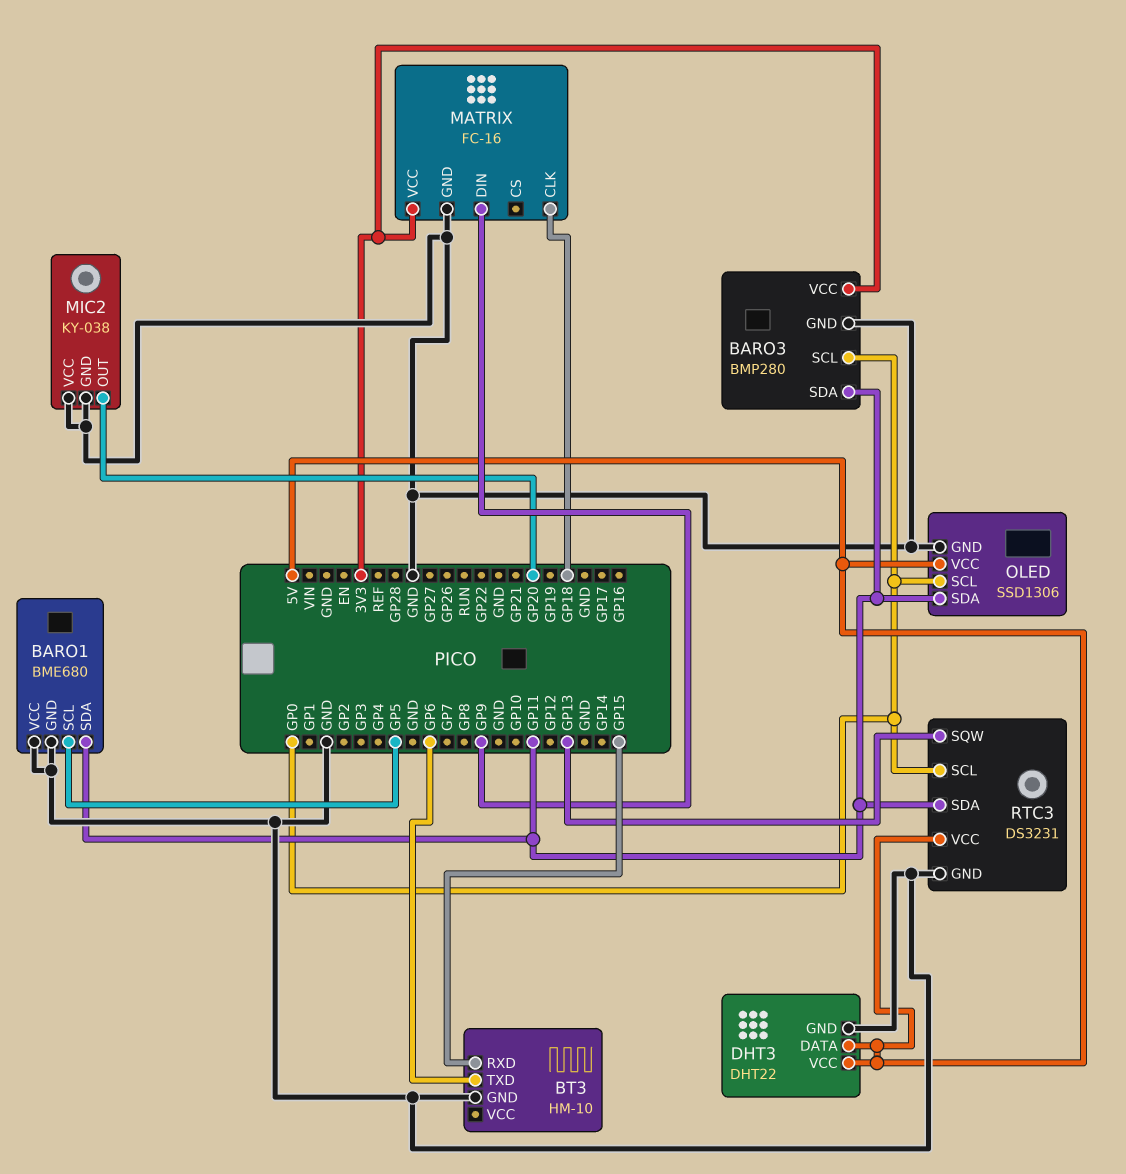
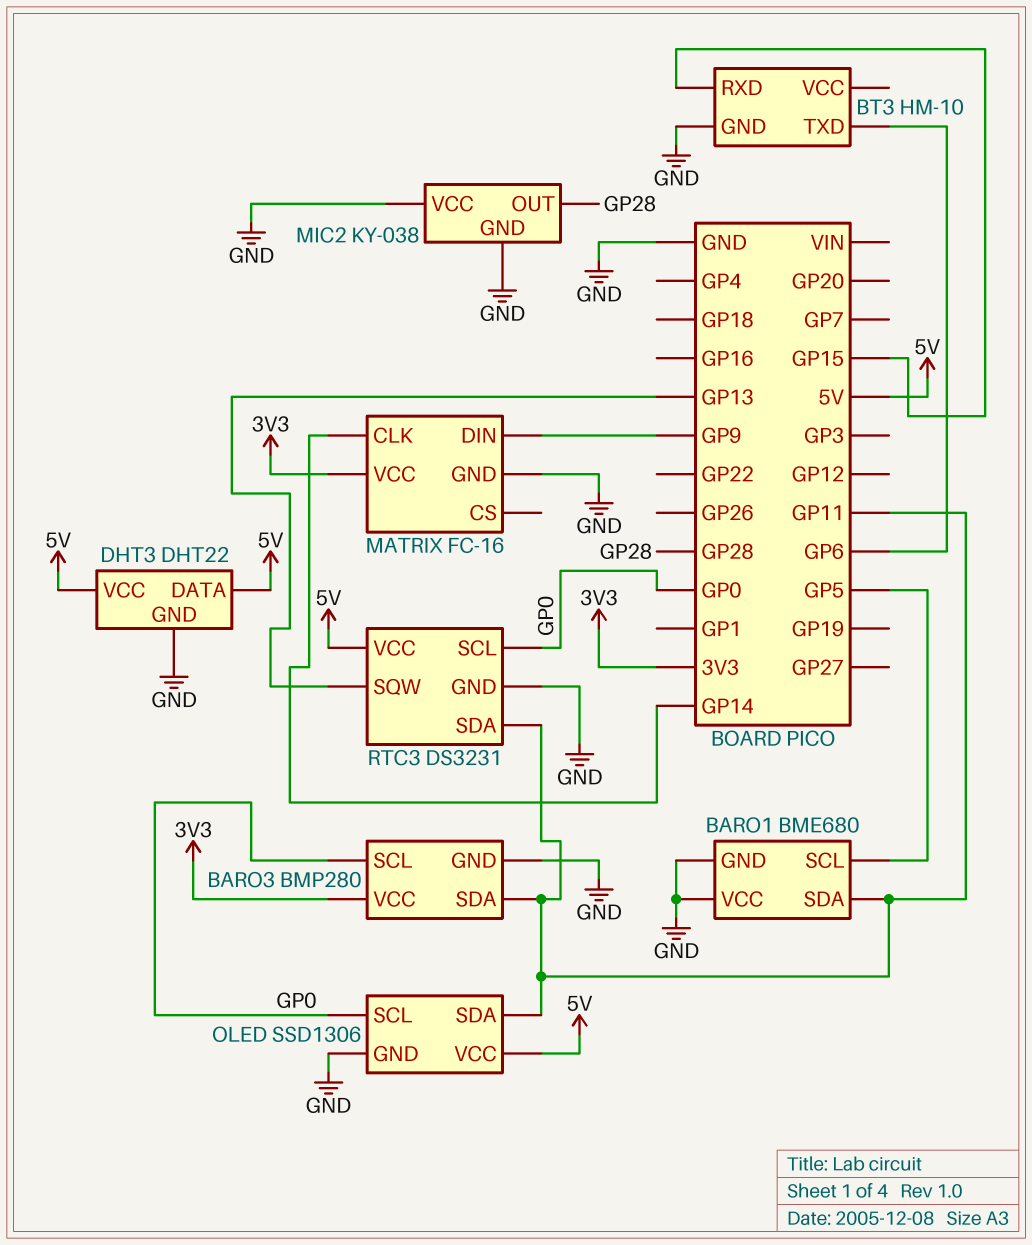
MATRIX pin CLK: GP18 -> GP14
MIC2 pin OUT: GP20 -> GP28

